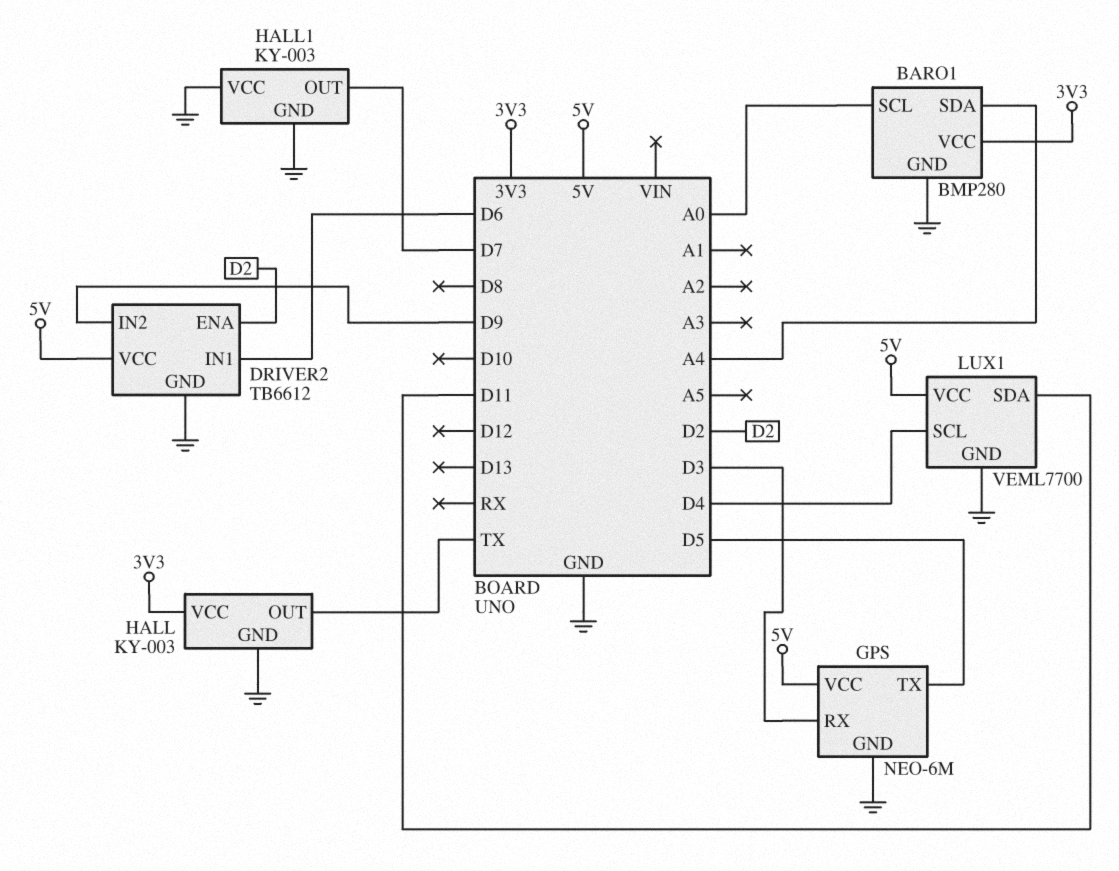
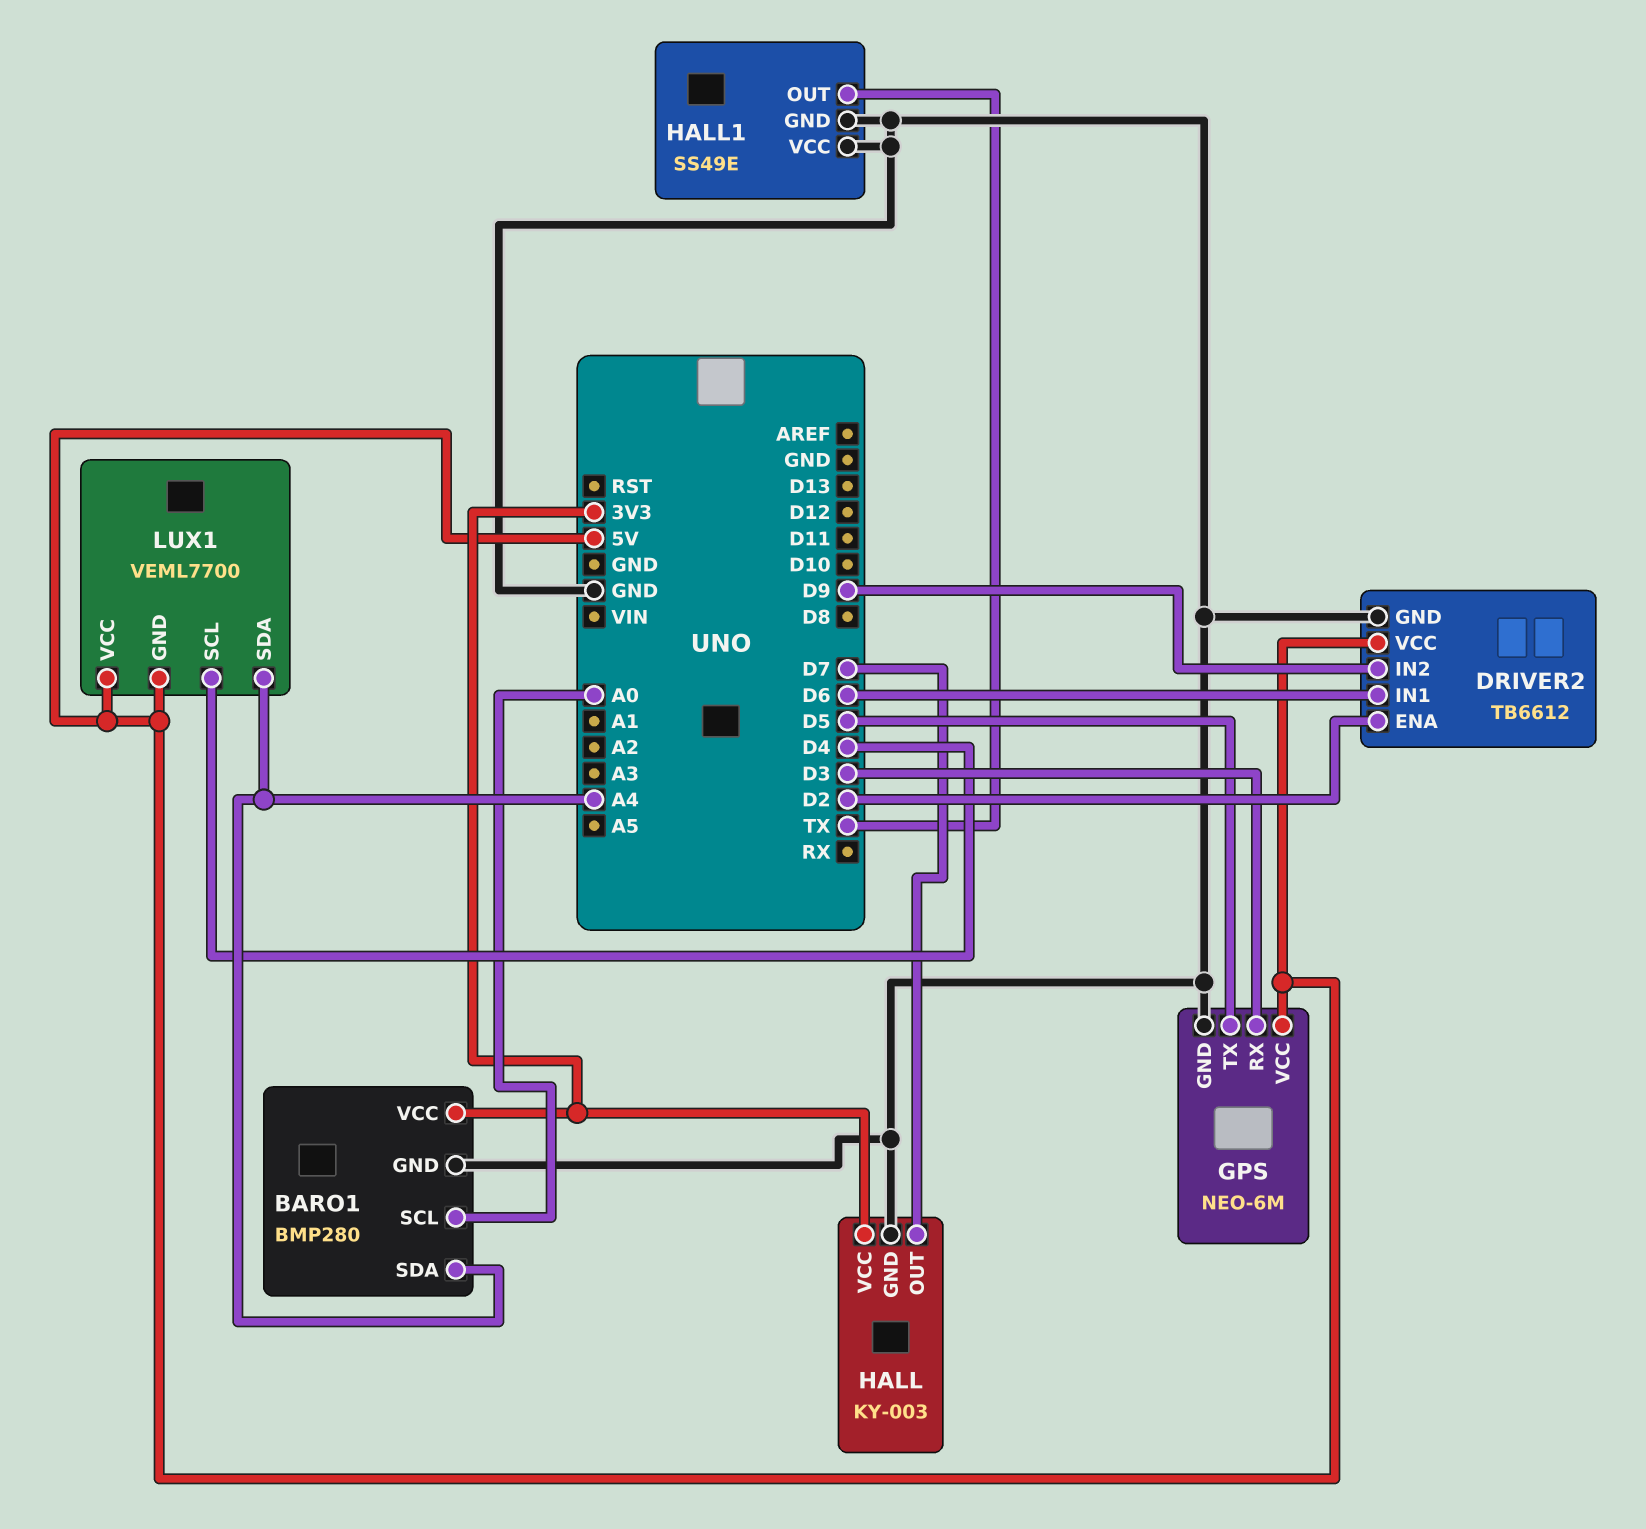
HALL pin OUT: TX -> D7
HALL1: KY-003 -> SS49E
HALL1 pin OUT: D7 -> TX
LUX1 pin GND: GND -> 5V
LUX1 pin SDA: D11 -> A4

